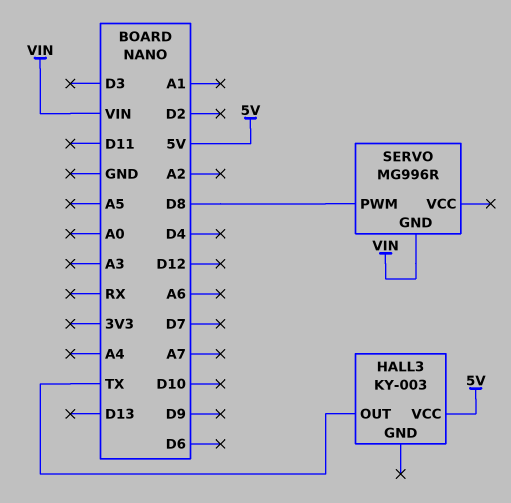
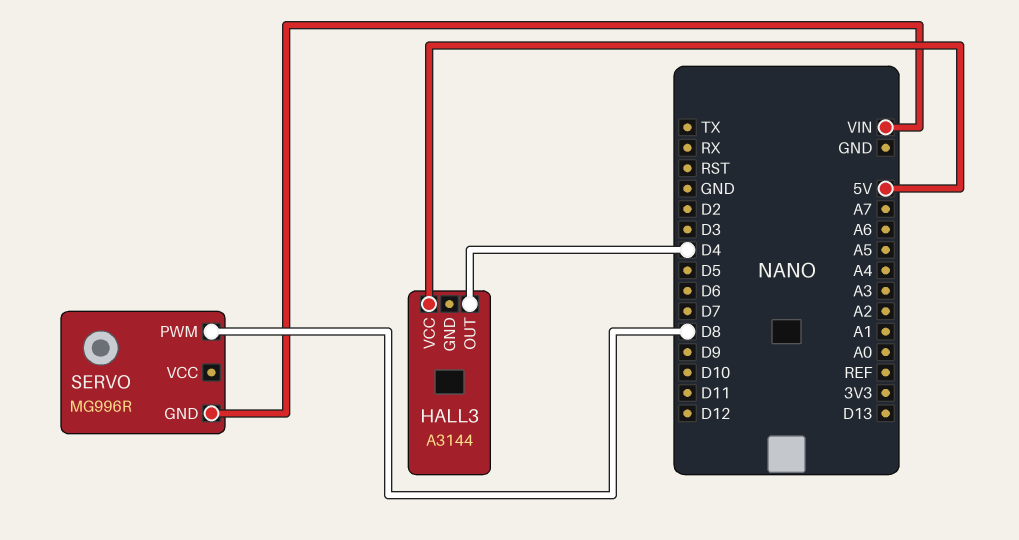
HALL3: KY-003 -> A3144
HALL3 pin OUT: TX -> D4

